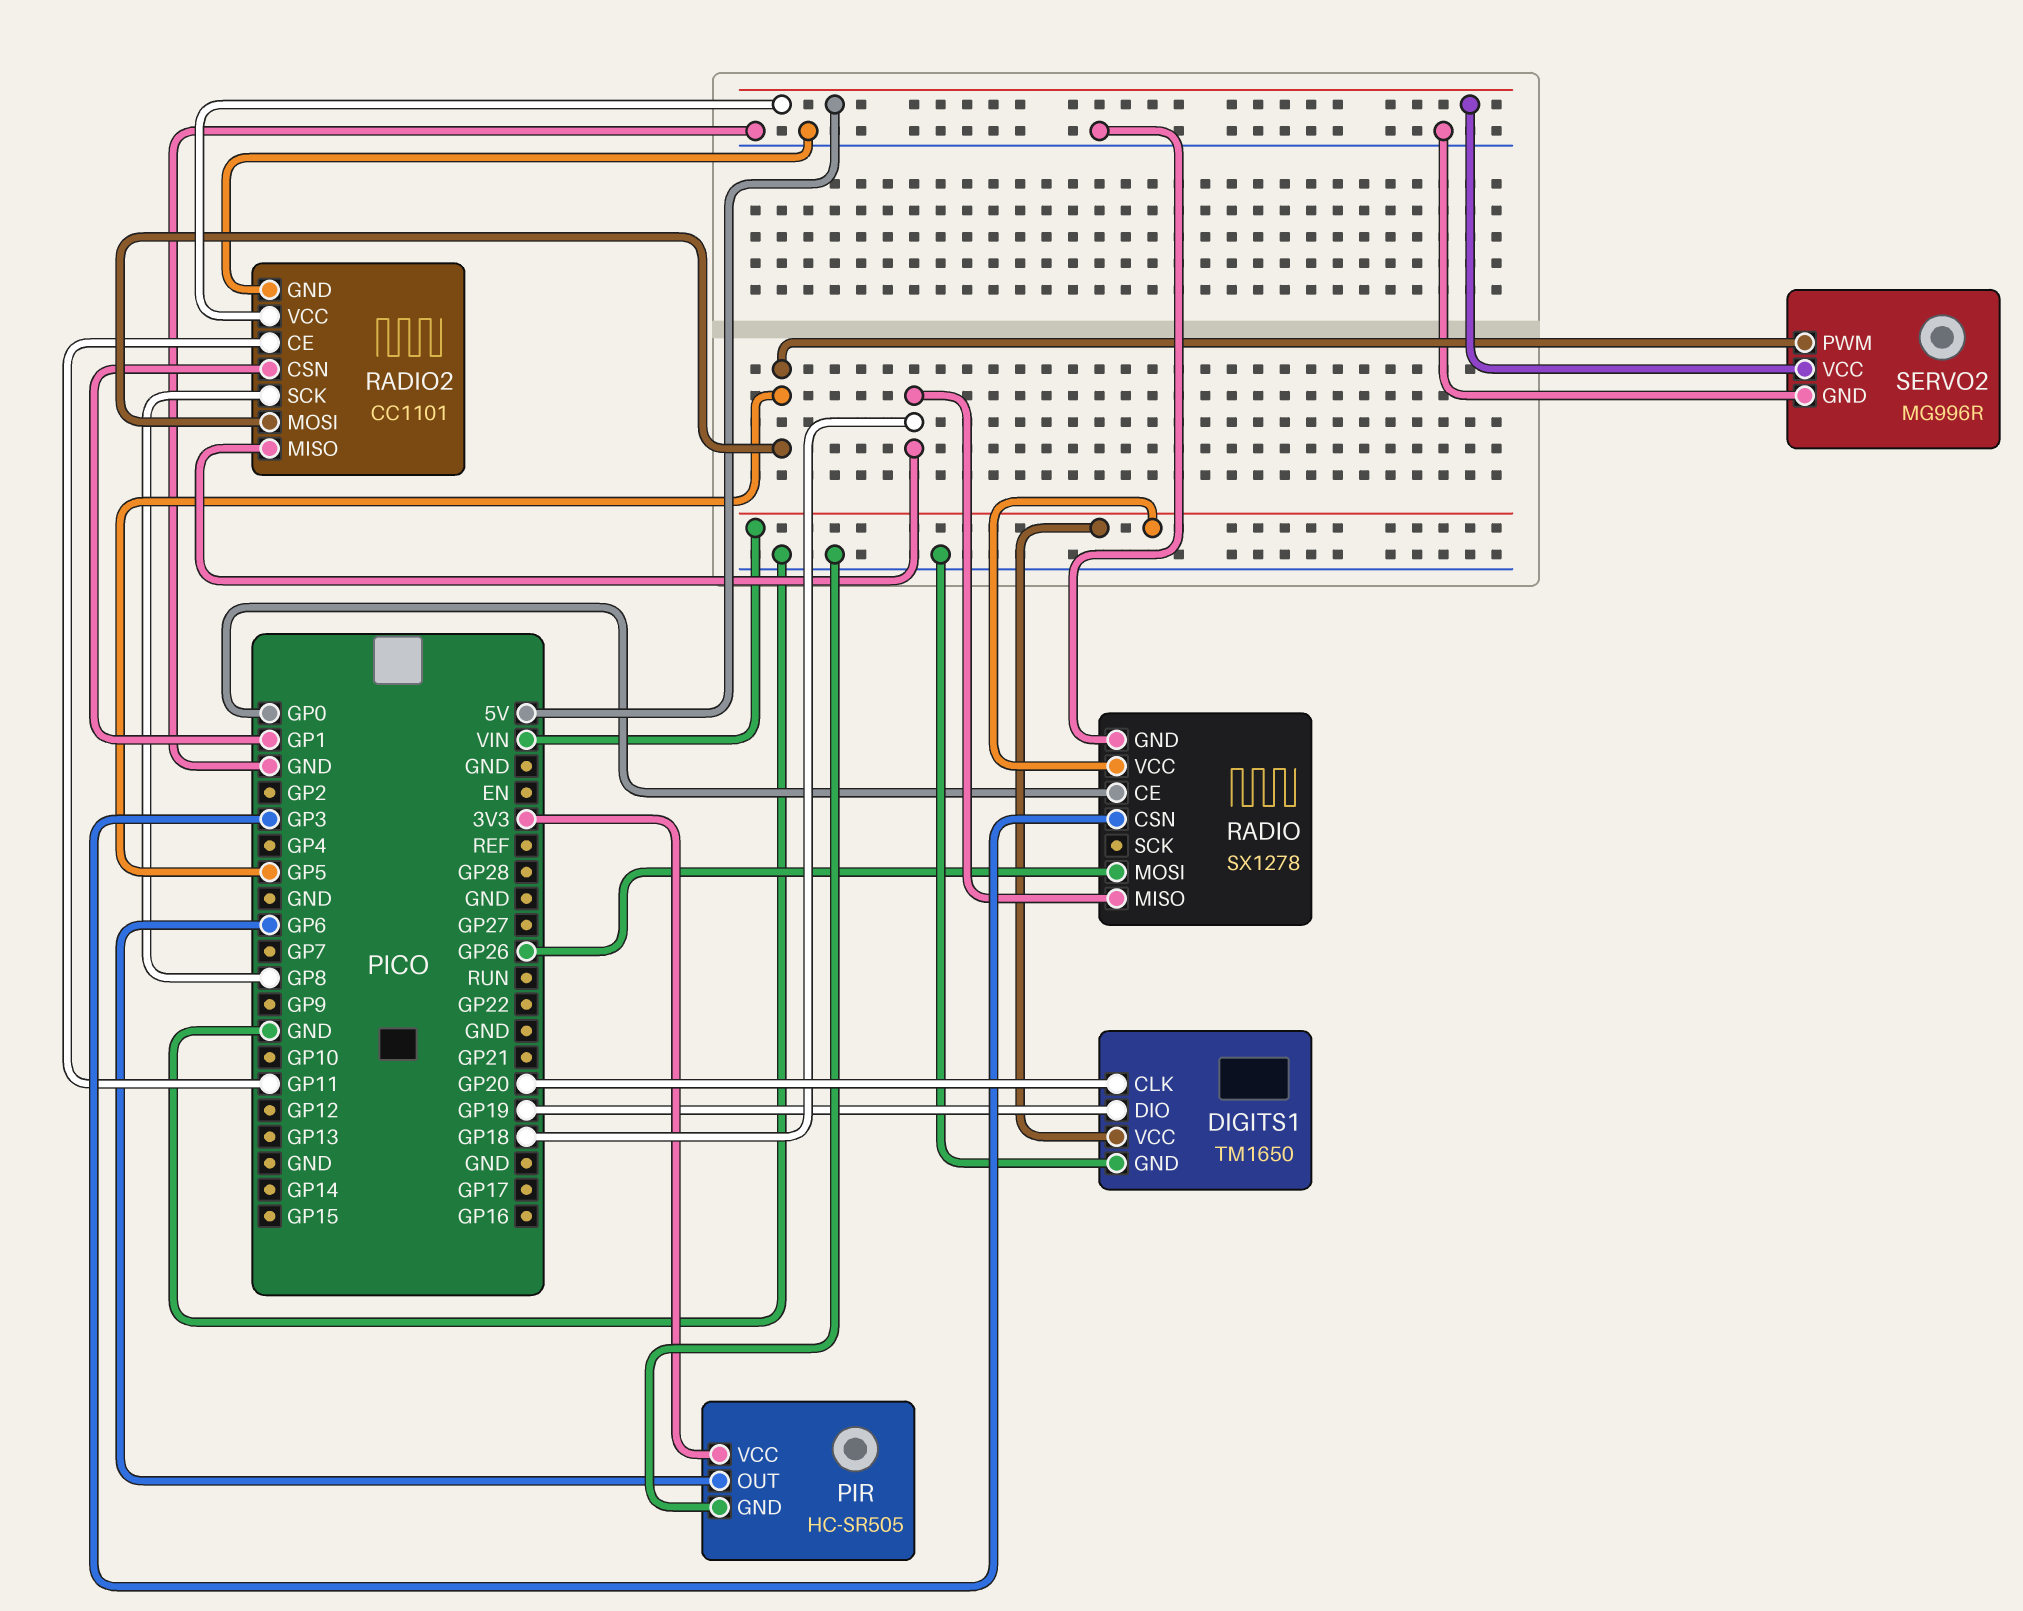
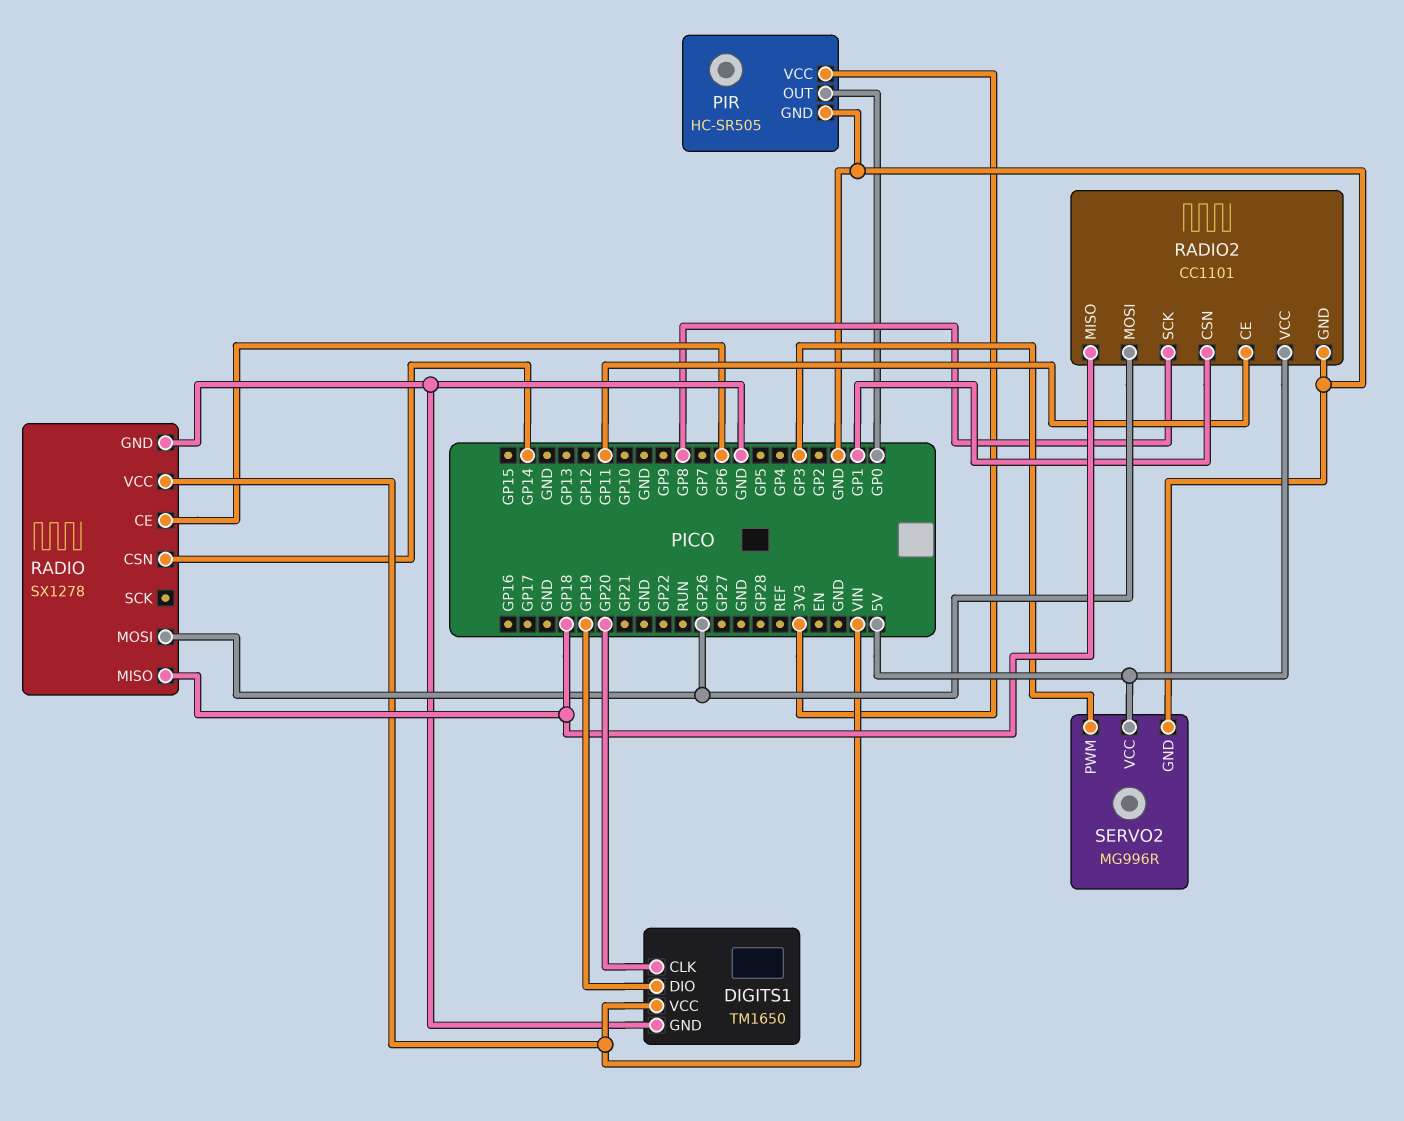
PIR pin OUT: GP6 -> GP0
RADIO pin CE: GP0 -> GP6
RADIO pin CSN: GP3 -> GP14
RADIO2 pin MOSI: GP5 -> GP26
SERVO2 pin PWM: GP5 -> GP3

